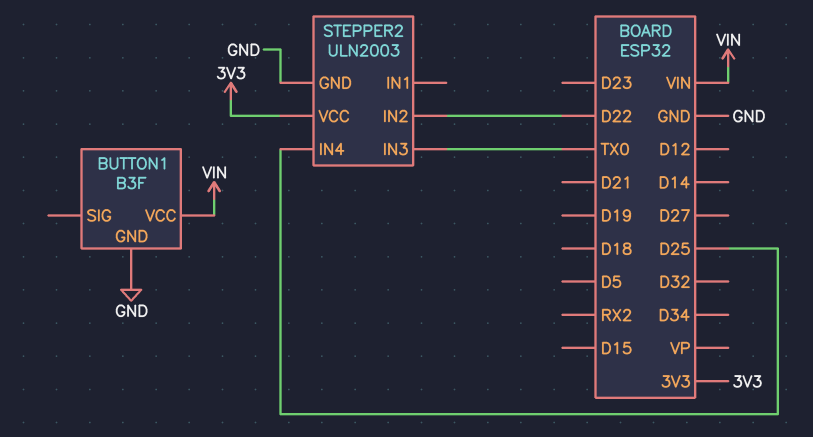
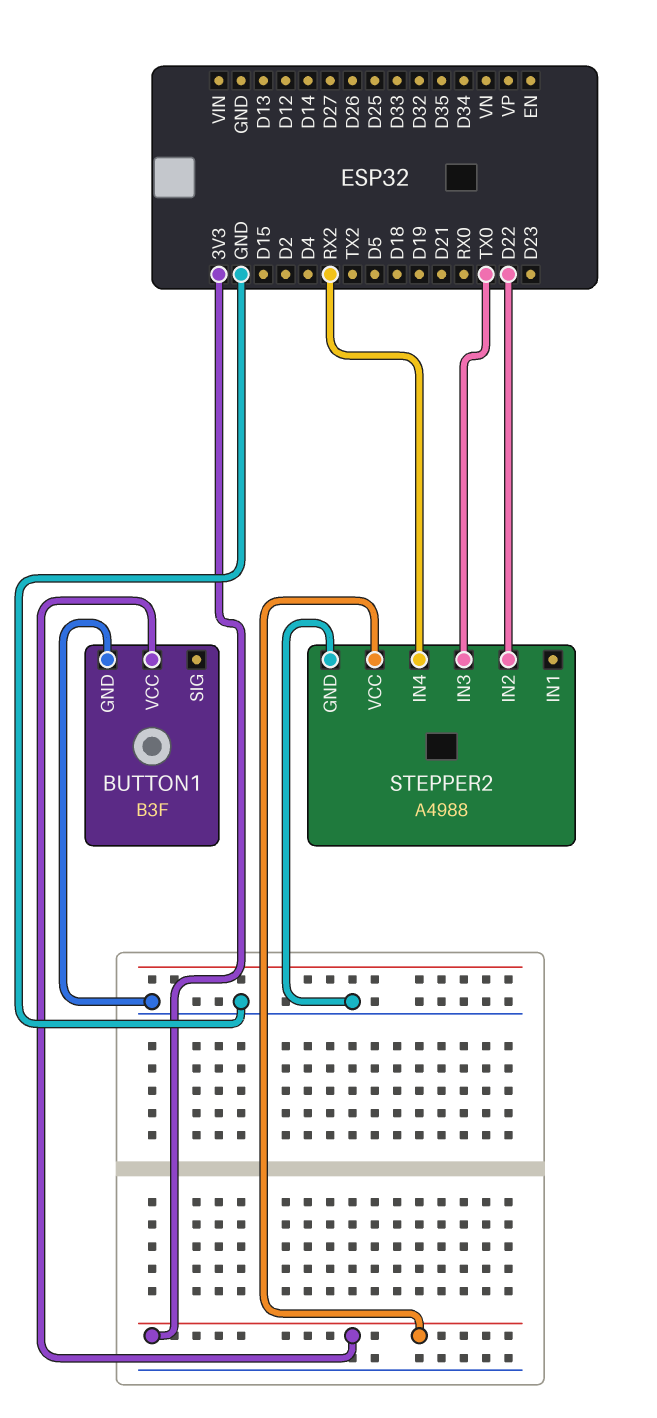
BUTTON1 pin VCC: VIN -> 3V3
STEPPER2: ULN2003 -> A4988
STEPPER2 pin IN4: D25 -> RX2

